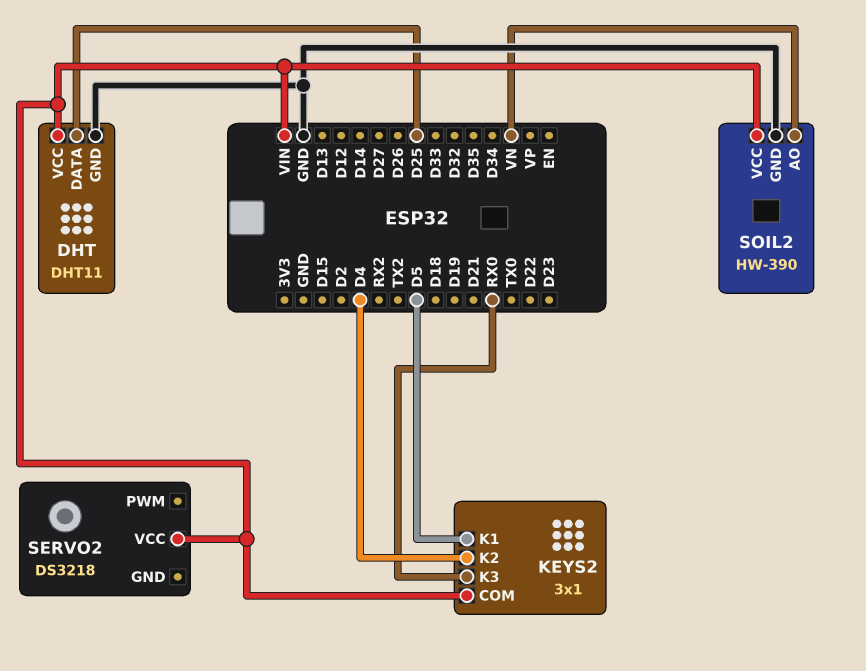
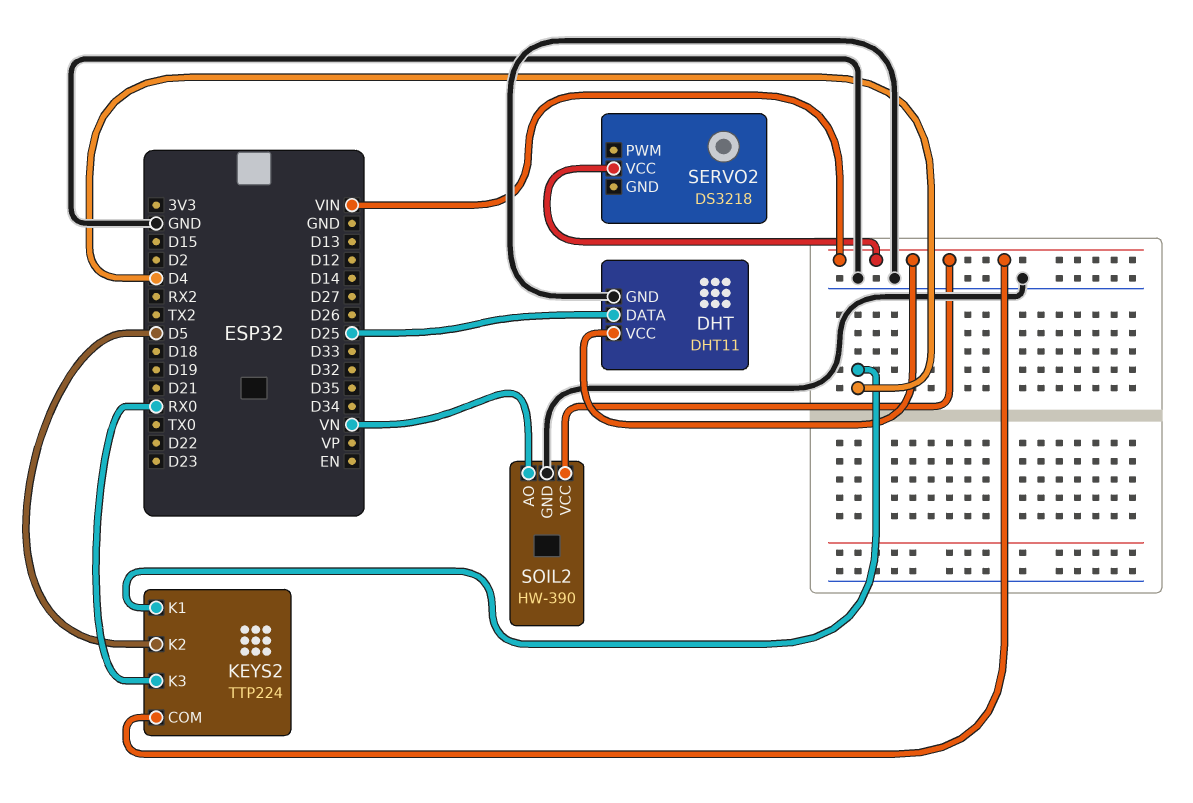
KEYS2: 3x1 -> TTP224
KEYS2 pin K1: D5 -> D4
KEYS2 pin K2: D4 -> D5

